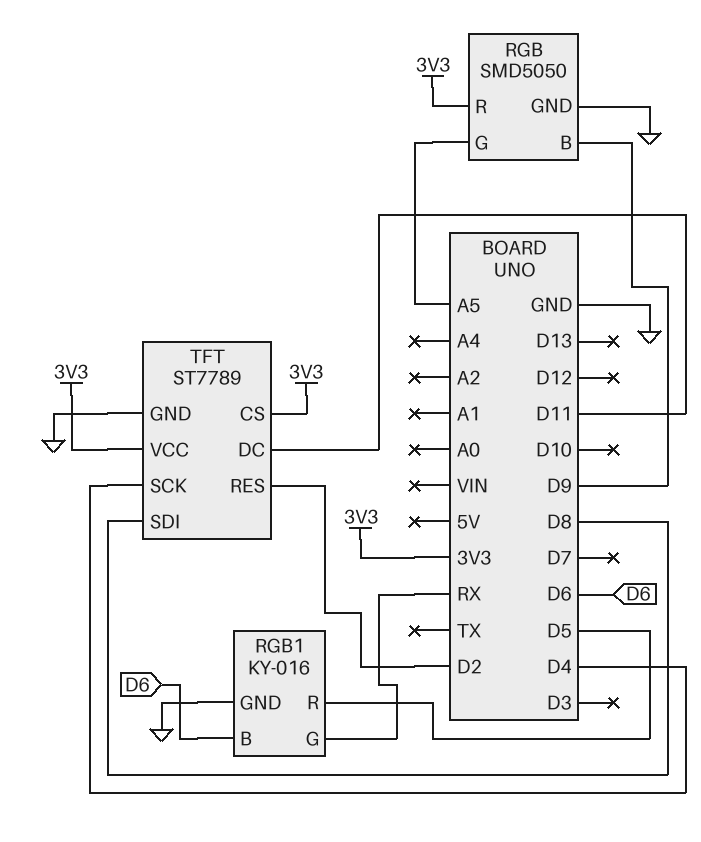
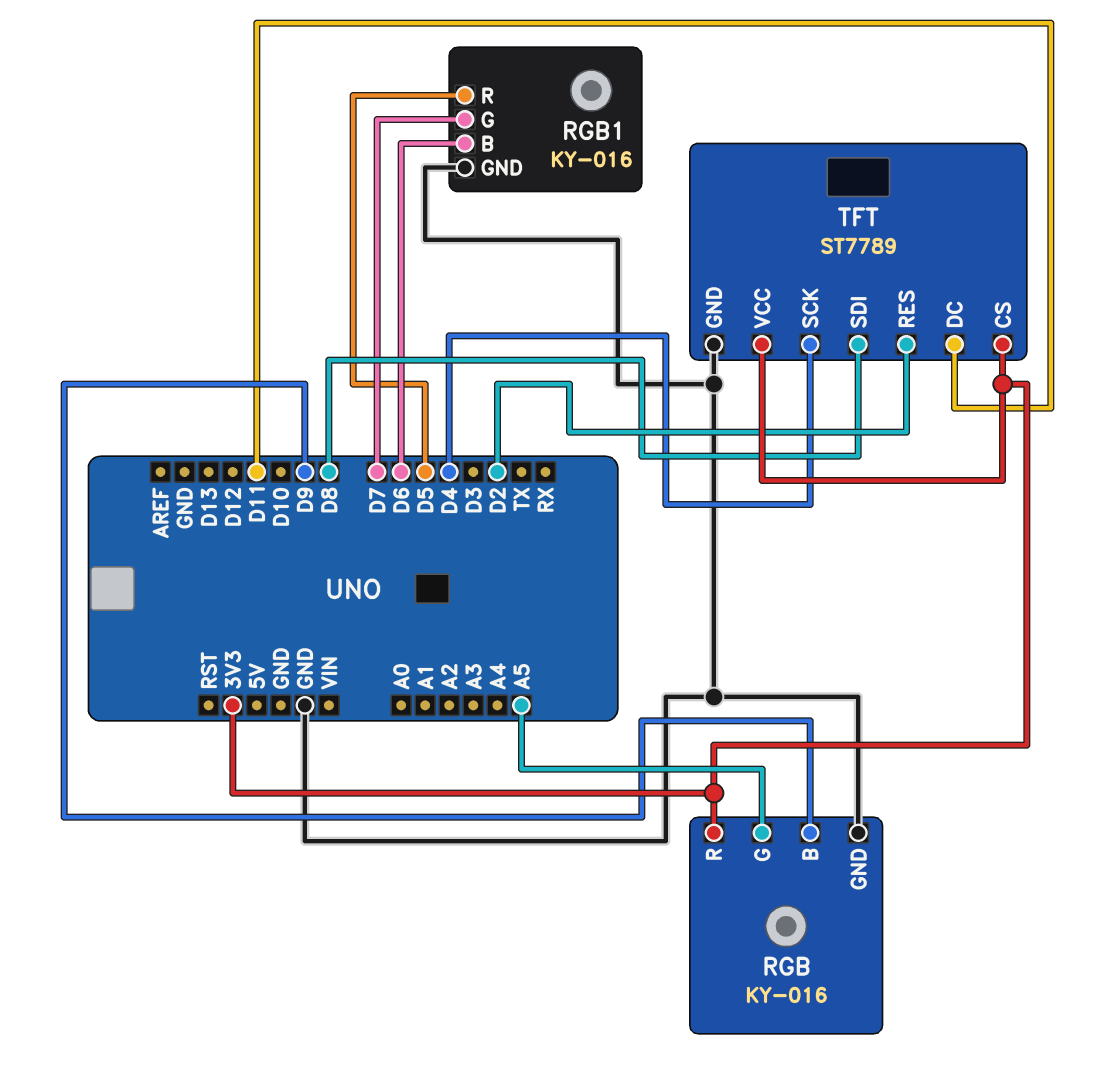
RGB: SMD5050 -> KY-016
RGB1 pin G: RX -> D7

